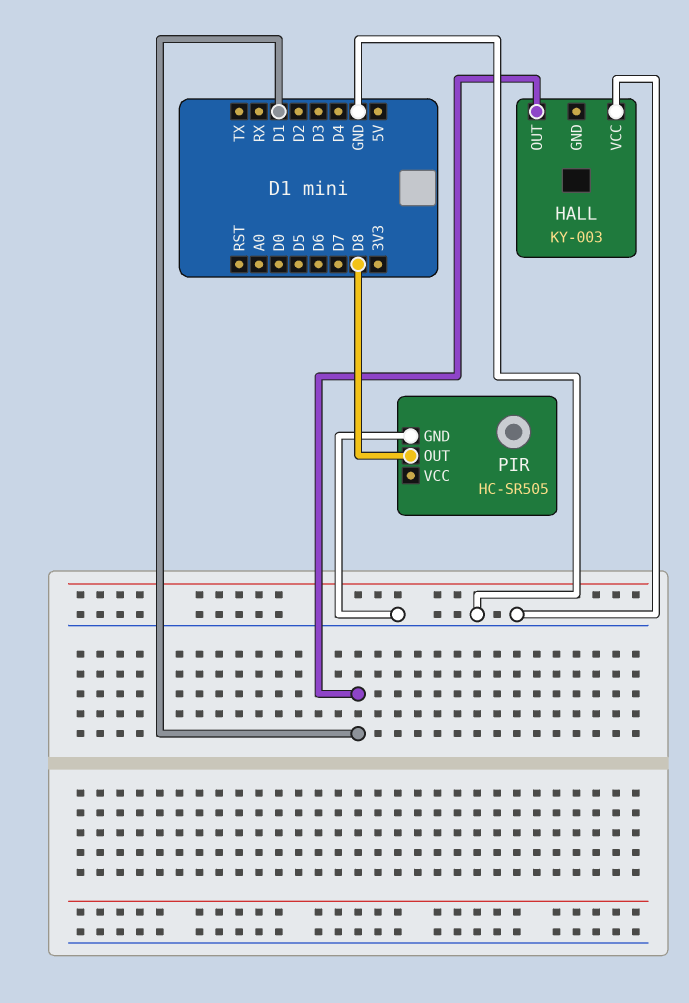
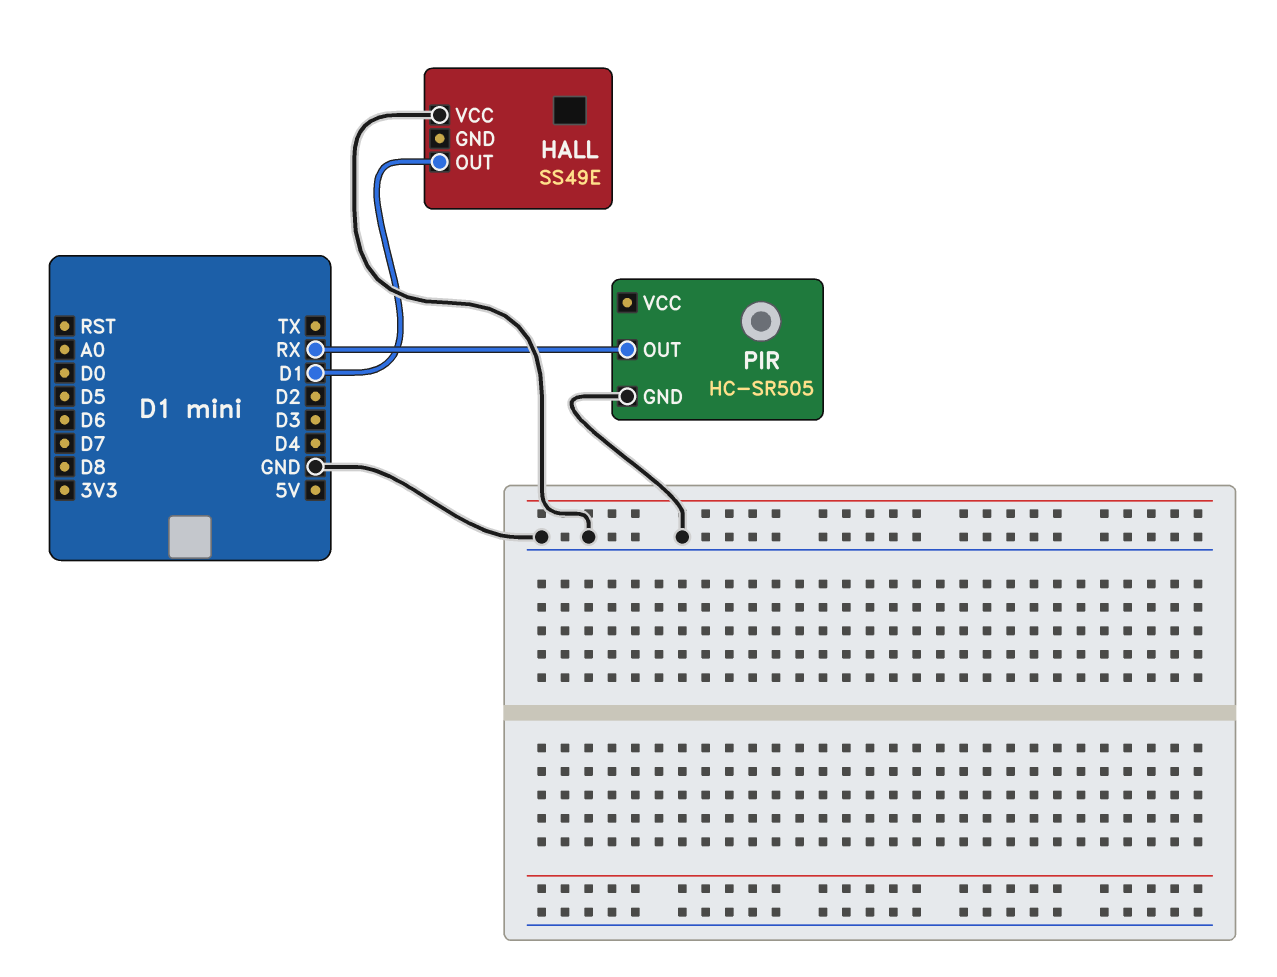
HALL: KY-003 -> SS49E
PIR pin OUT: D8 -> RX

